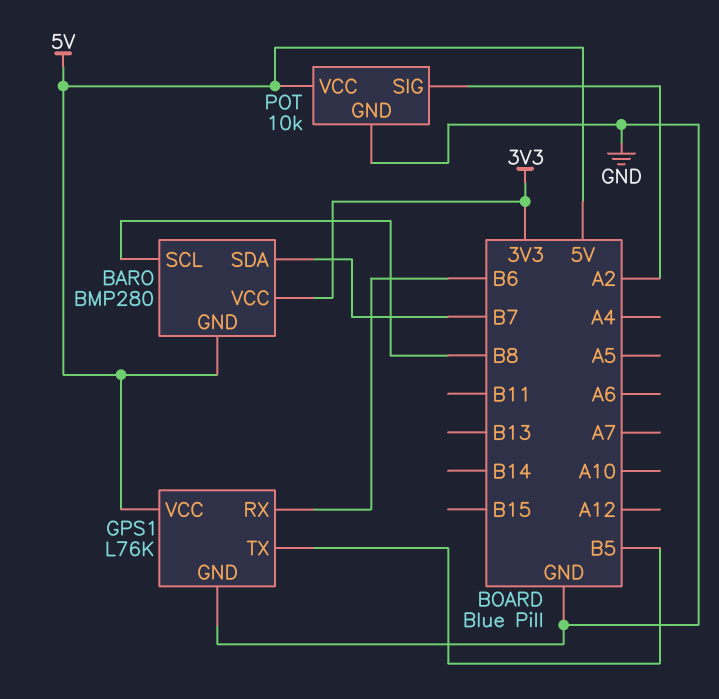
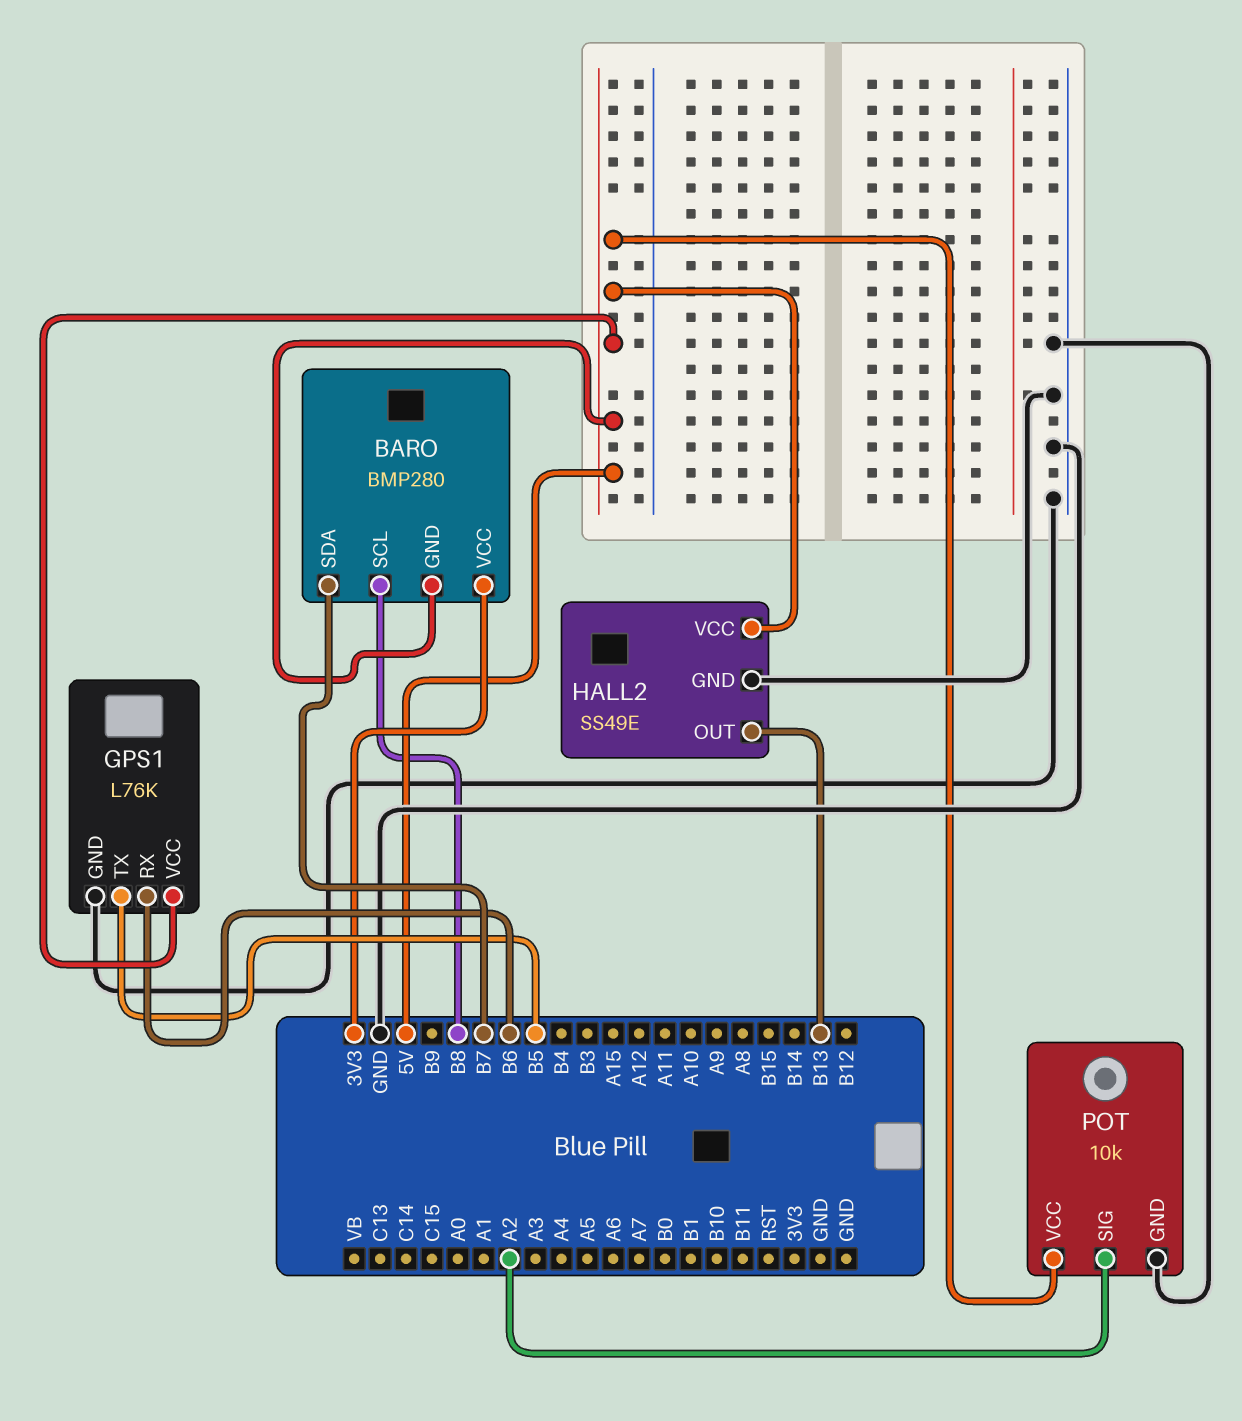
HALL2: none -> SS49E
HALL2 pin GND: none -> GND
HALL2 pin OUT: none -> B13
HALL2 pin VCC: none -> 5V

